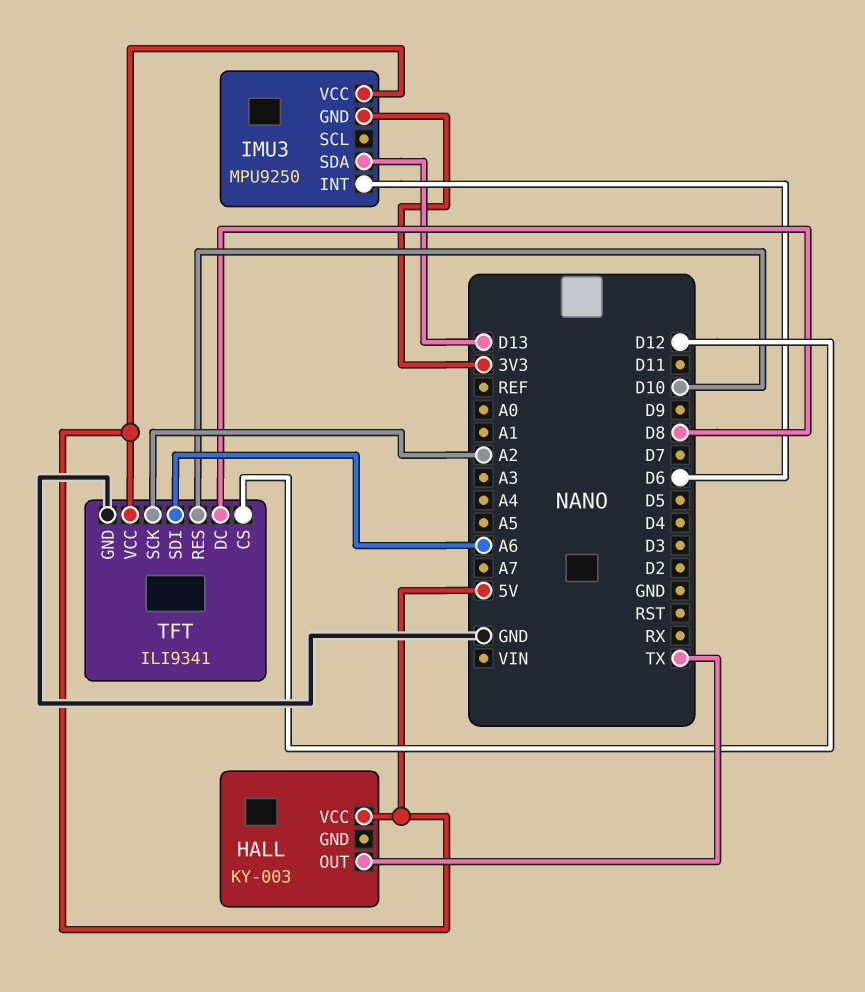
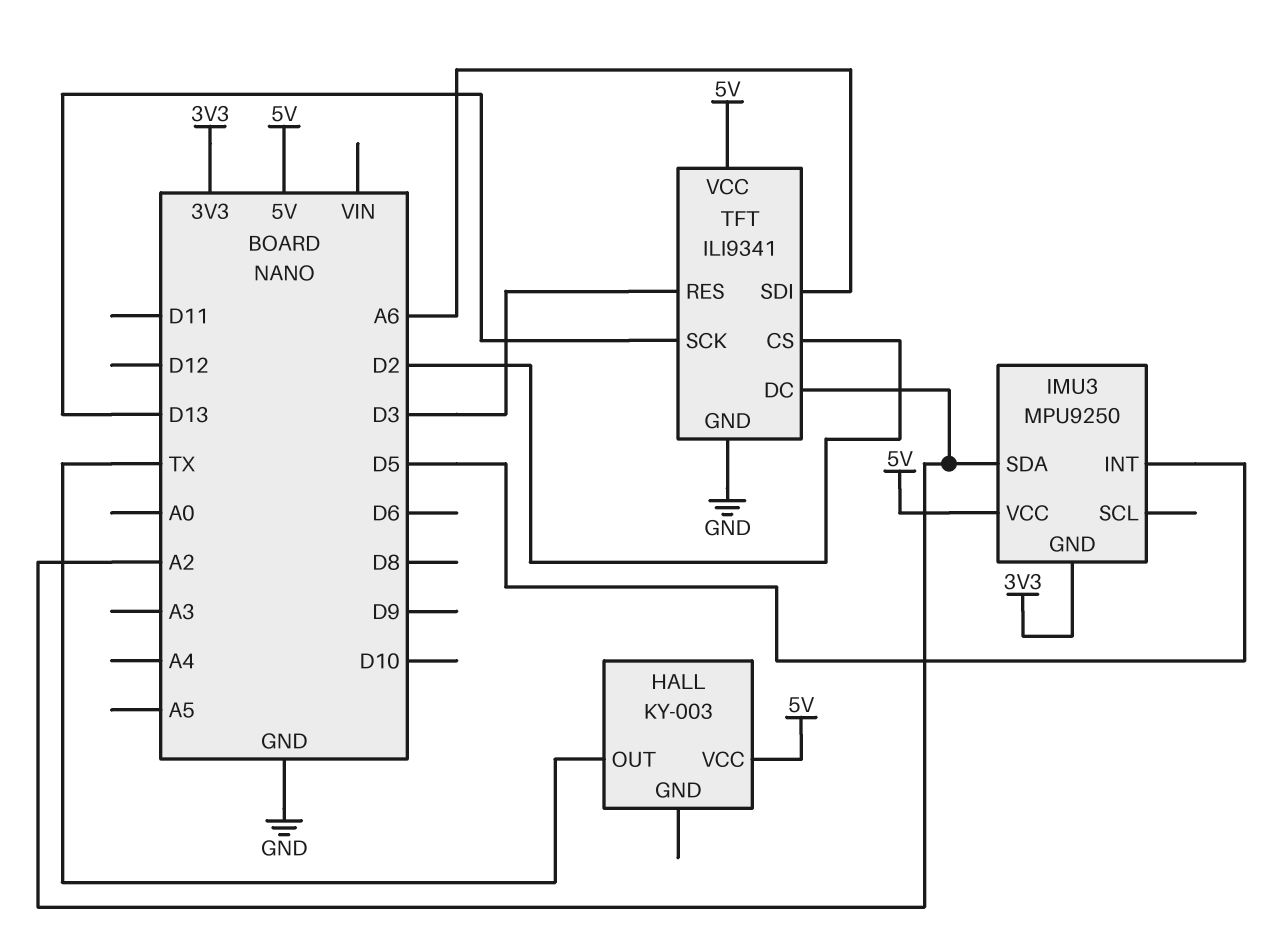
IMU3 pin INT: D6 -> D5
IMU3 pin SDA: D13 -> A2
TFT pin CS: D12 -> D2
TFT pin DC: D8 -> A2
TFT pin RES: D10 -> D3
TFT pin SCK: A2 -> D13

